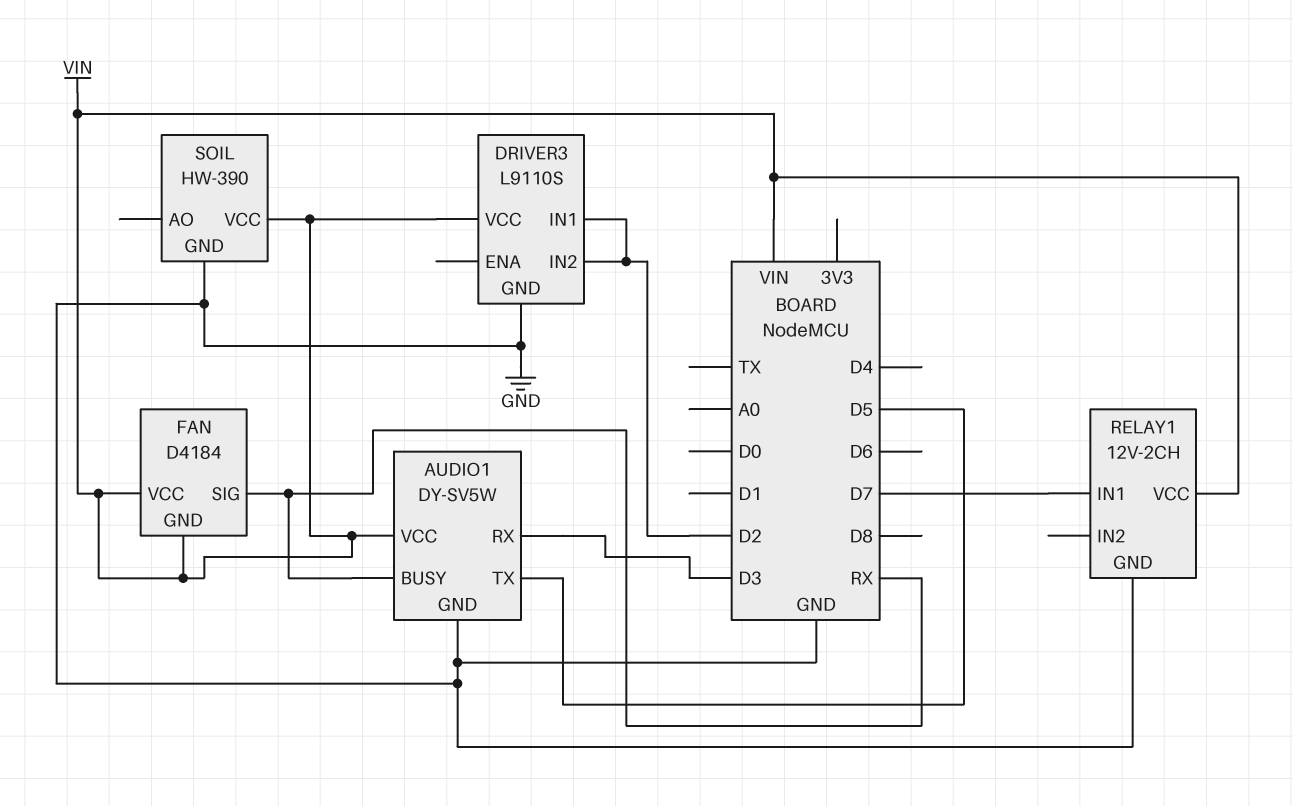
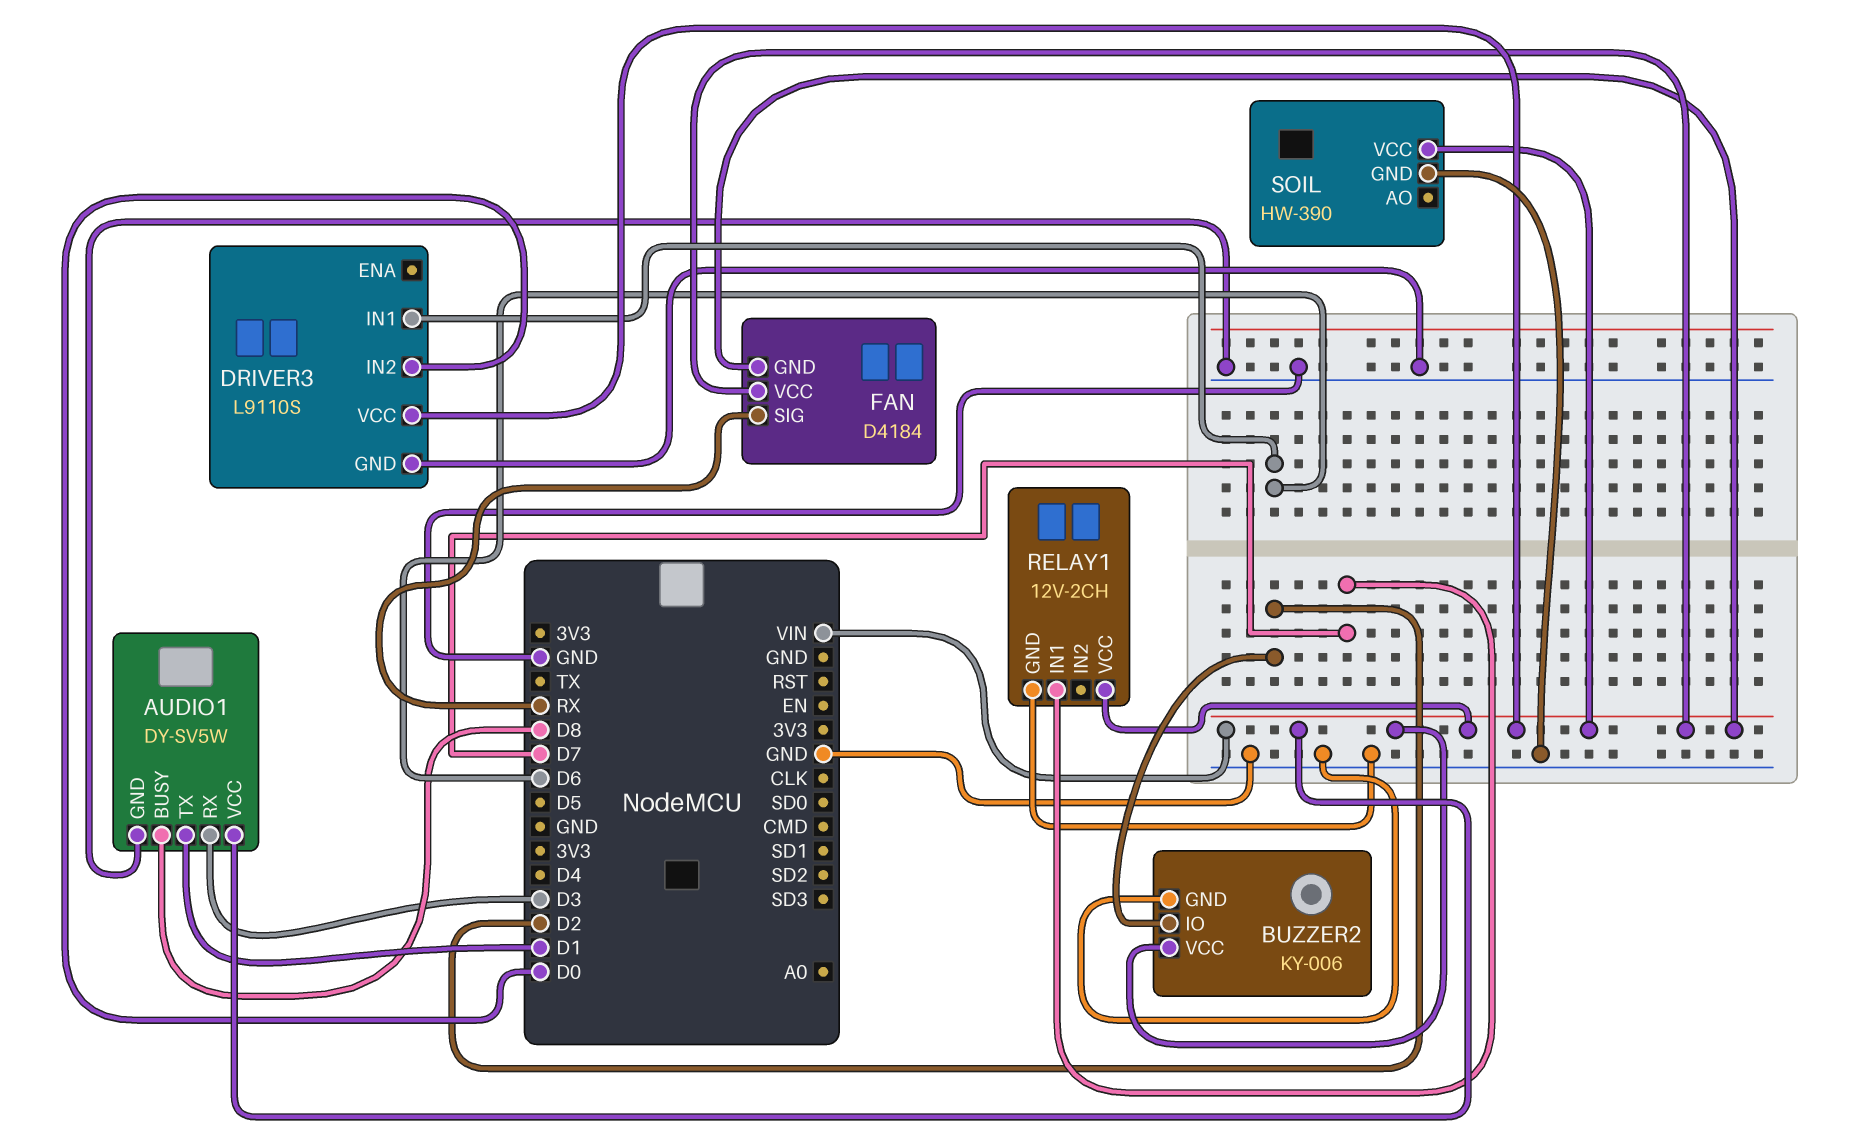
AUDIO1 pin BUSY: RX -> D8
AUDIO1 pin TX: D5 -> D1
BUZZER2: none -> KY-006
BUZZER2 pin GND: none -> GND
BUZZER2 pin IO: none -> D2
BUZZER2 pin VCC: none -> VIN
DRIVER3 pin IN1: D2 -> D6
DRIVER3 pin IN2: D2 -> D0

